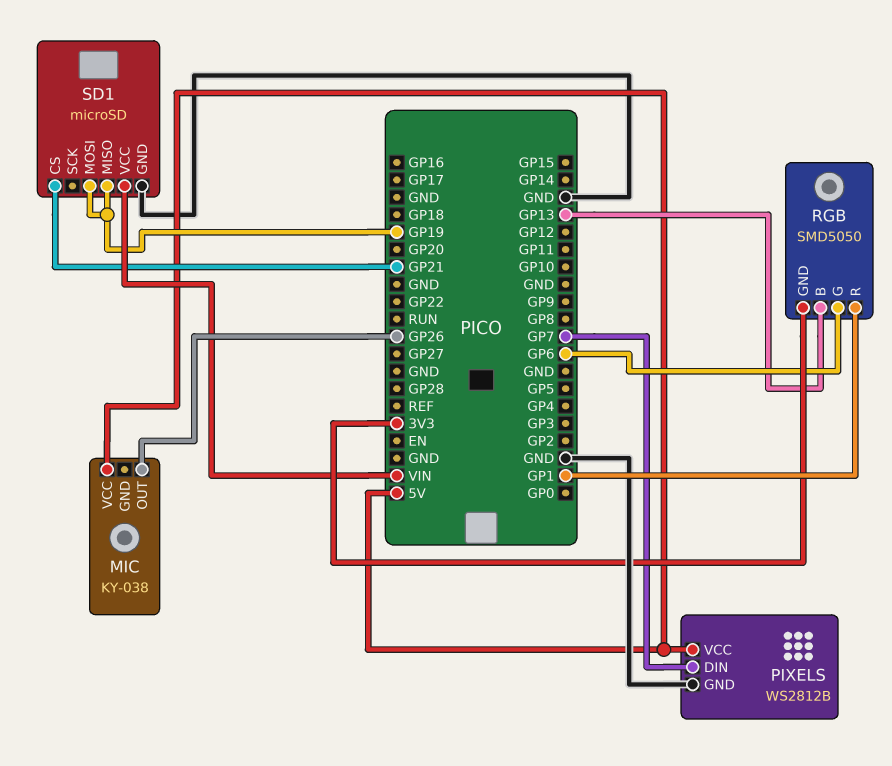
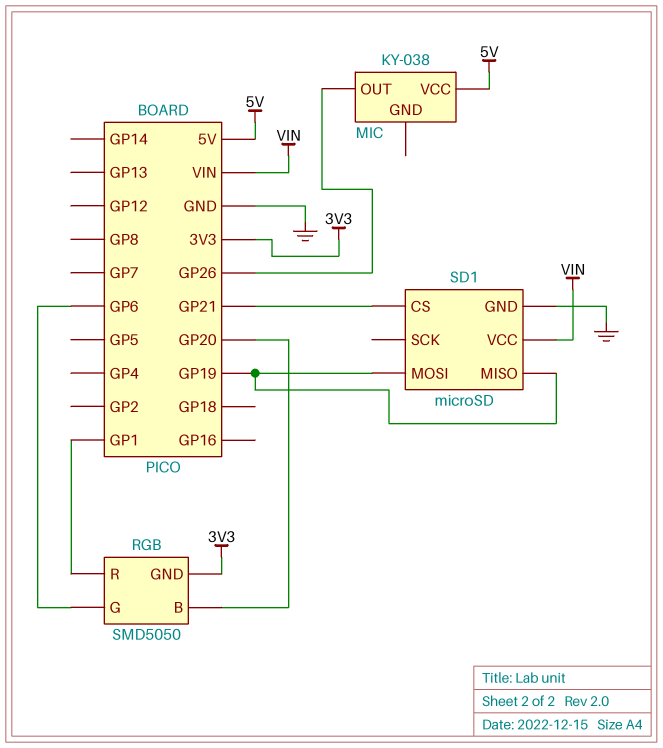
PIXELS: WS2812B -> none
PIXELS pin DIN: GP7 -> none
PIXELS pin GND: GND -> none
PIXELS pin VCC: 5V -> none
RGB pin B: GP13 -> GP20

